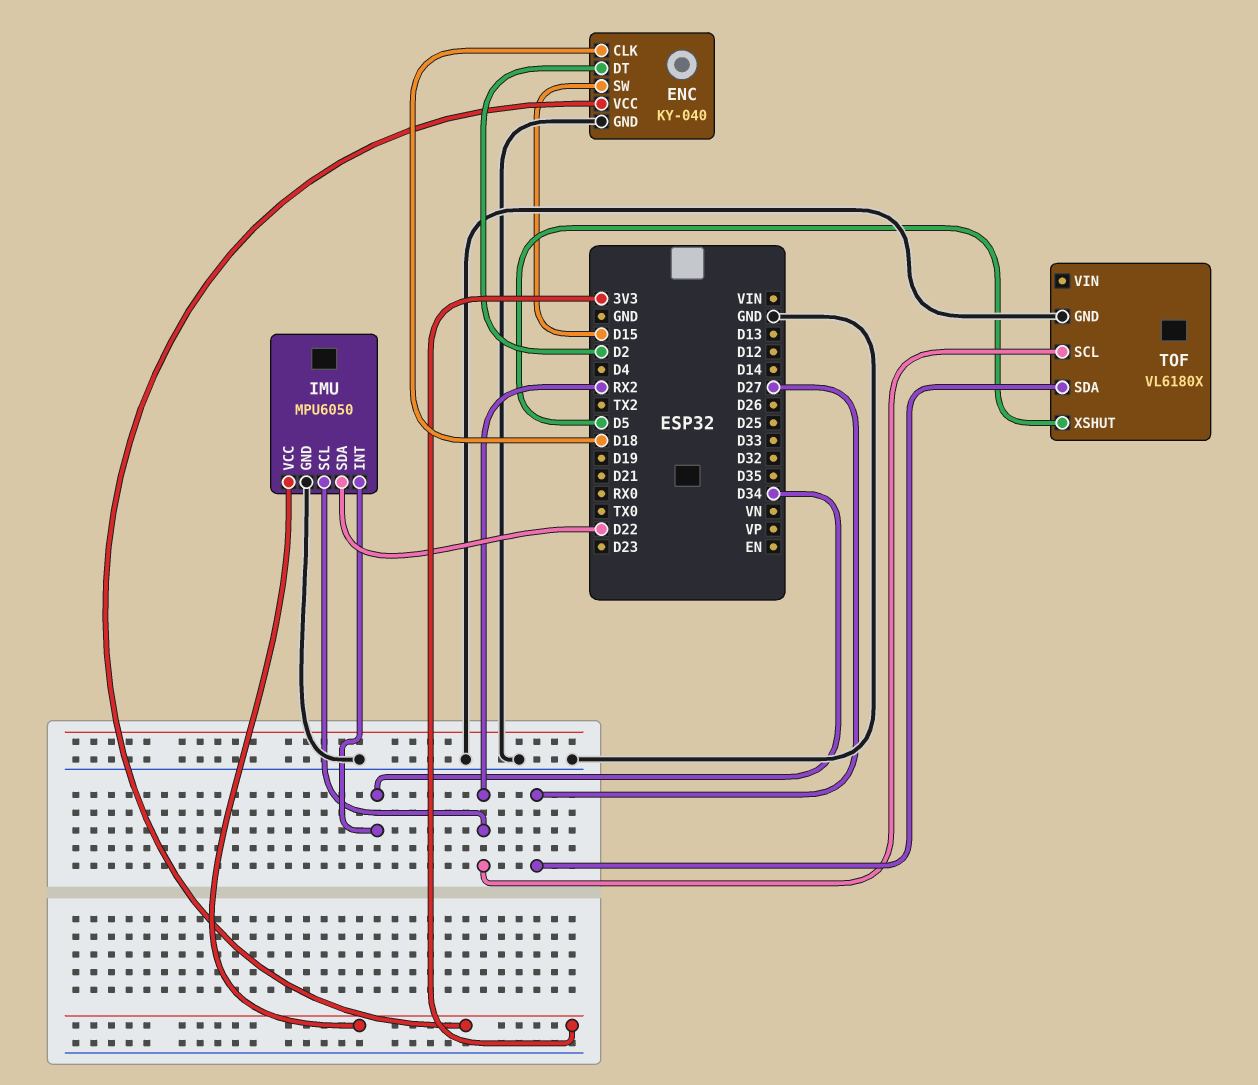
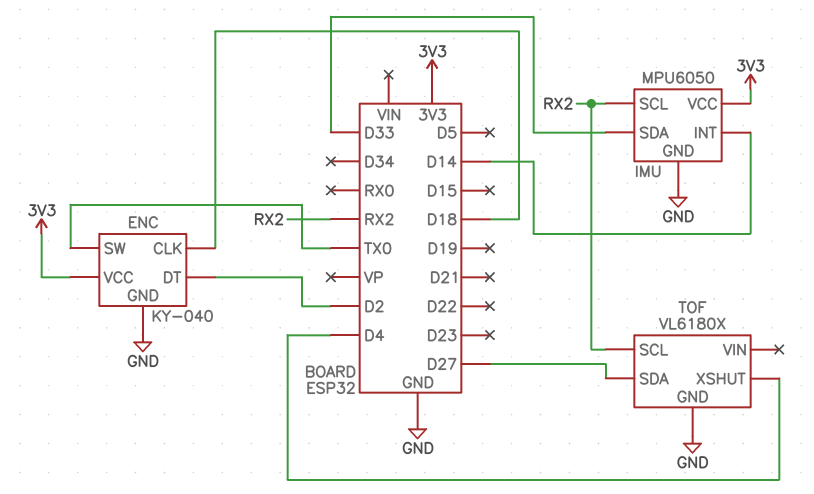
ENC pin SW: D15 -> TX0
IMU pin INT: D34 -> D14
IMU pin SDA: D22 -> D33
TOF pin XSHUT: D5 -> D4

